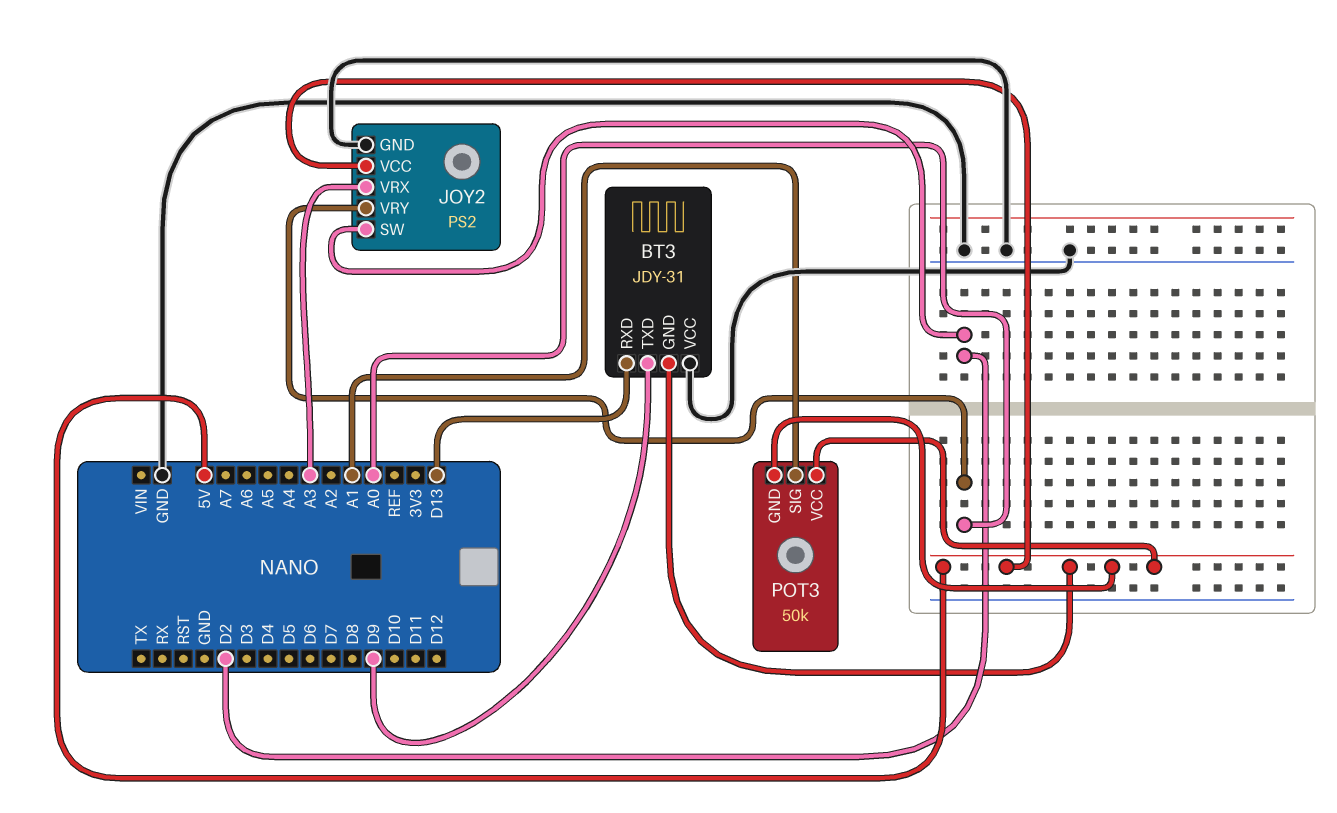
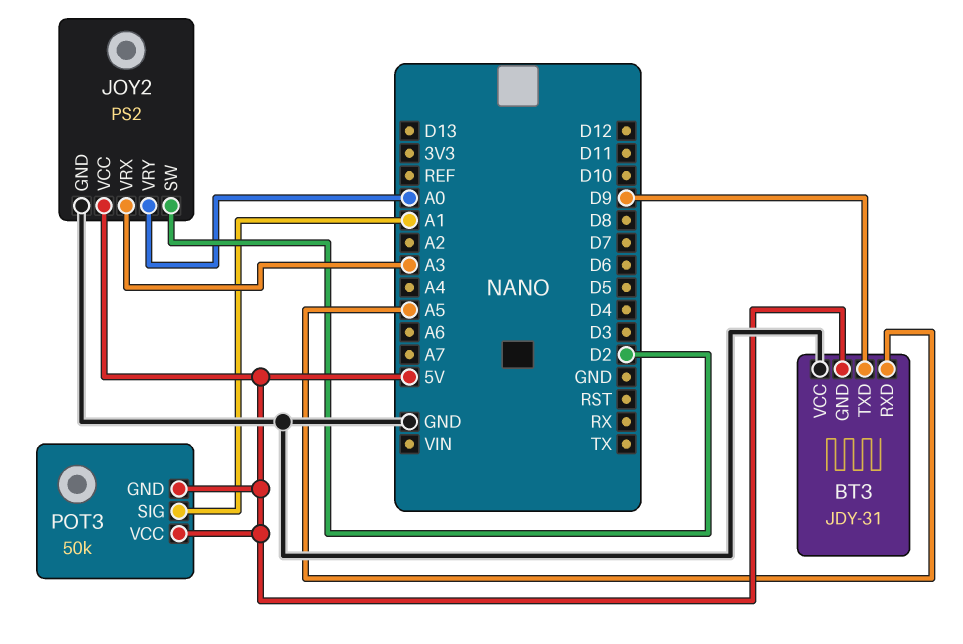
BT3 pin RXD: D13 -> A5

